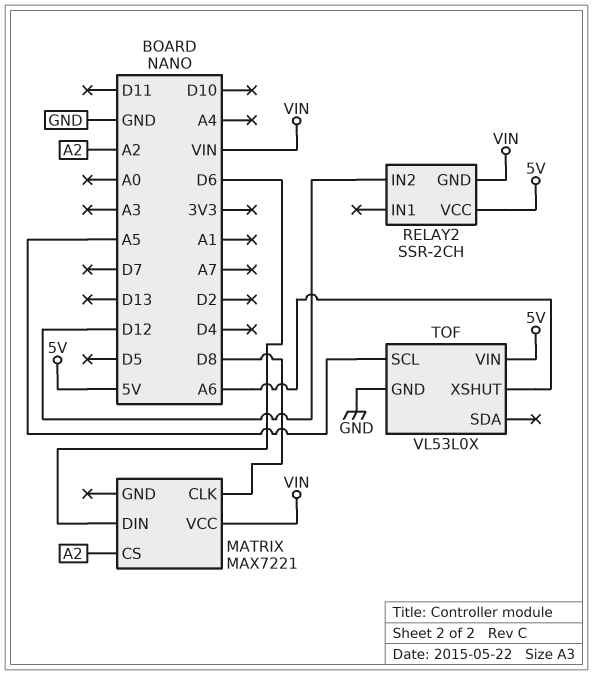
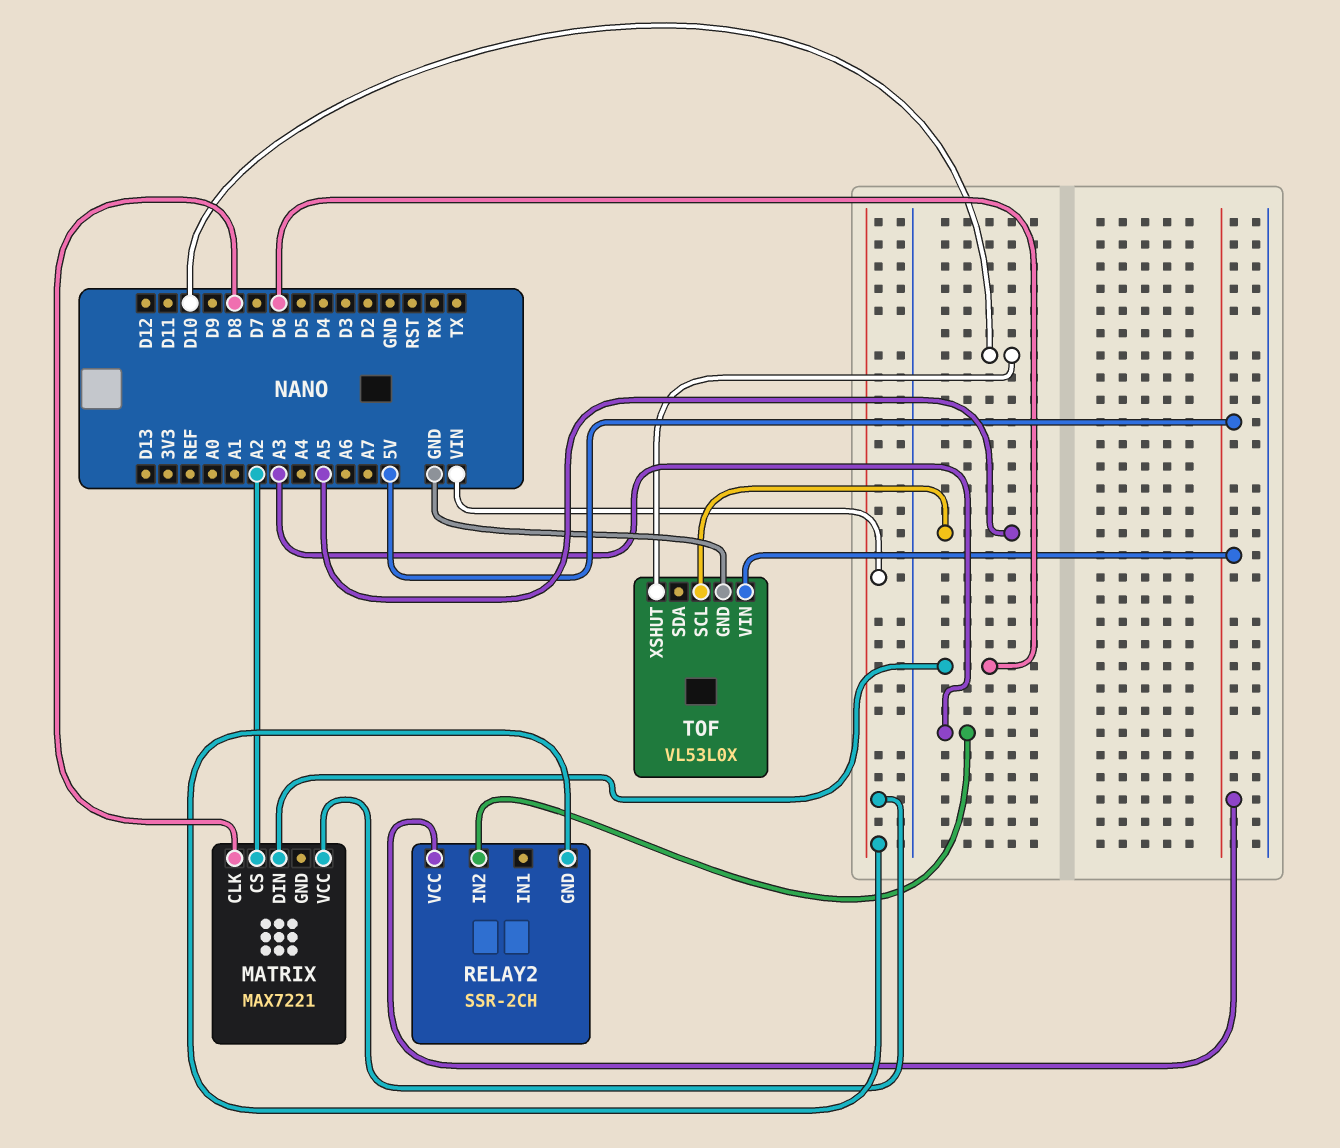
RELAY2 pin IN2: D12 -> A3
TOF pin XSHUT: A6 -> D10

